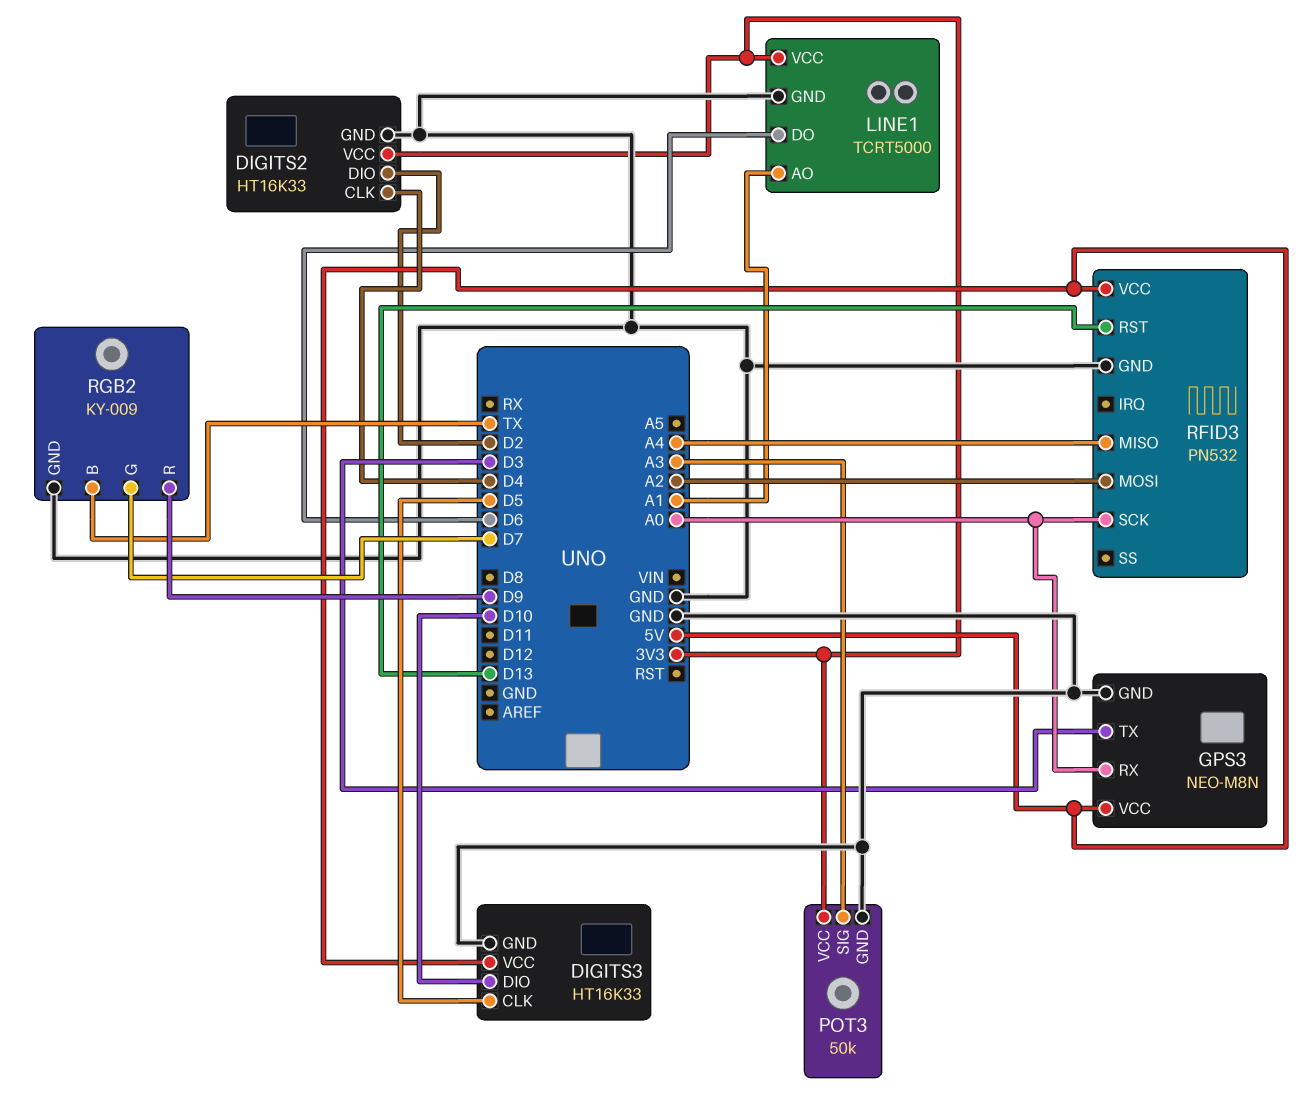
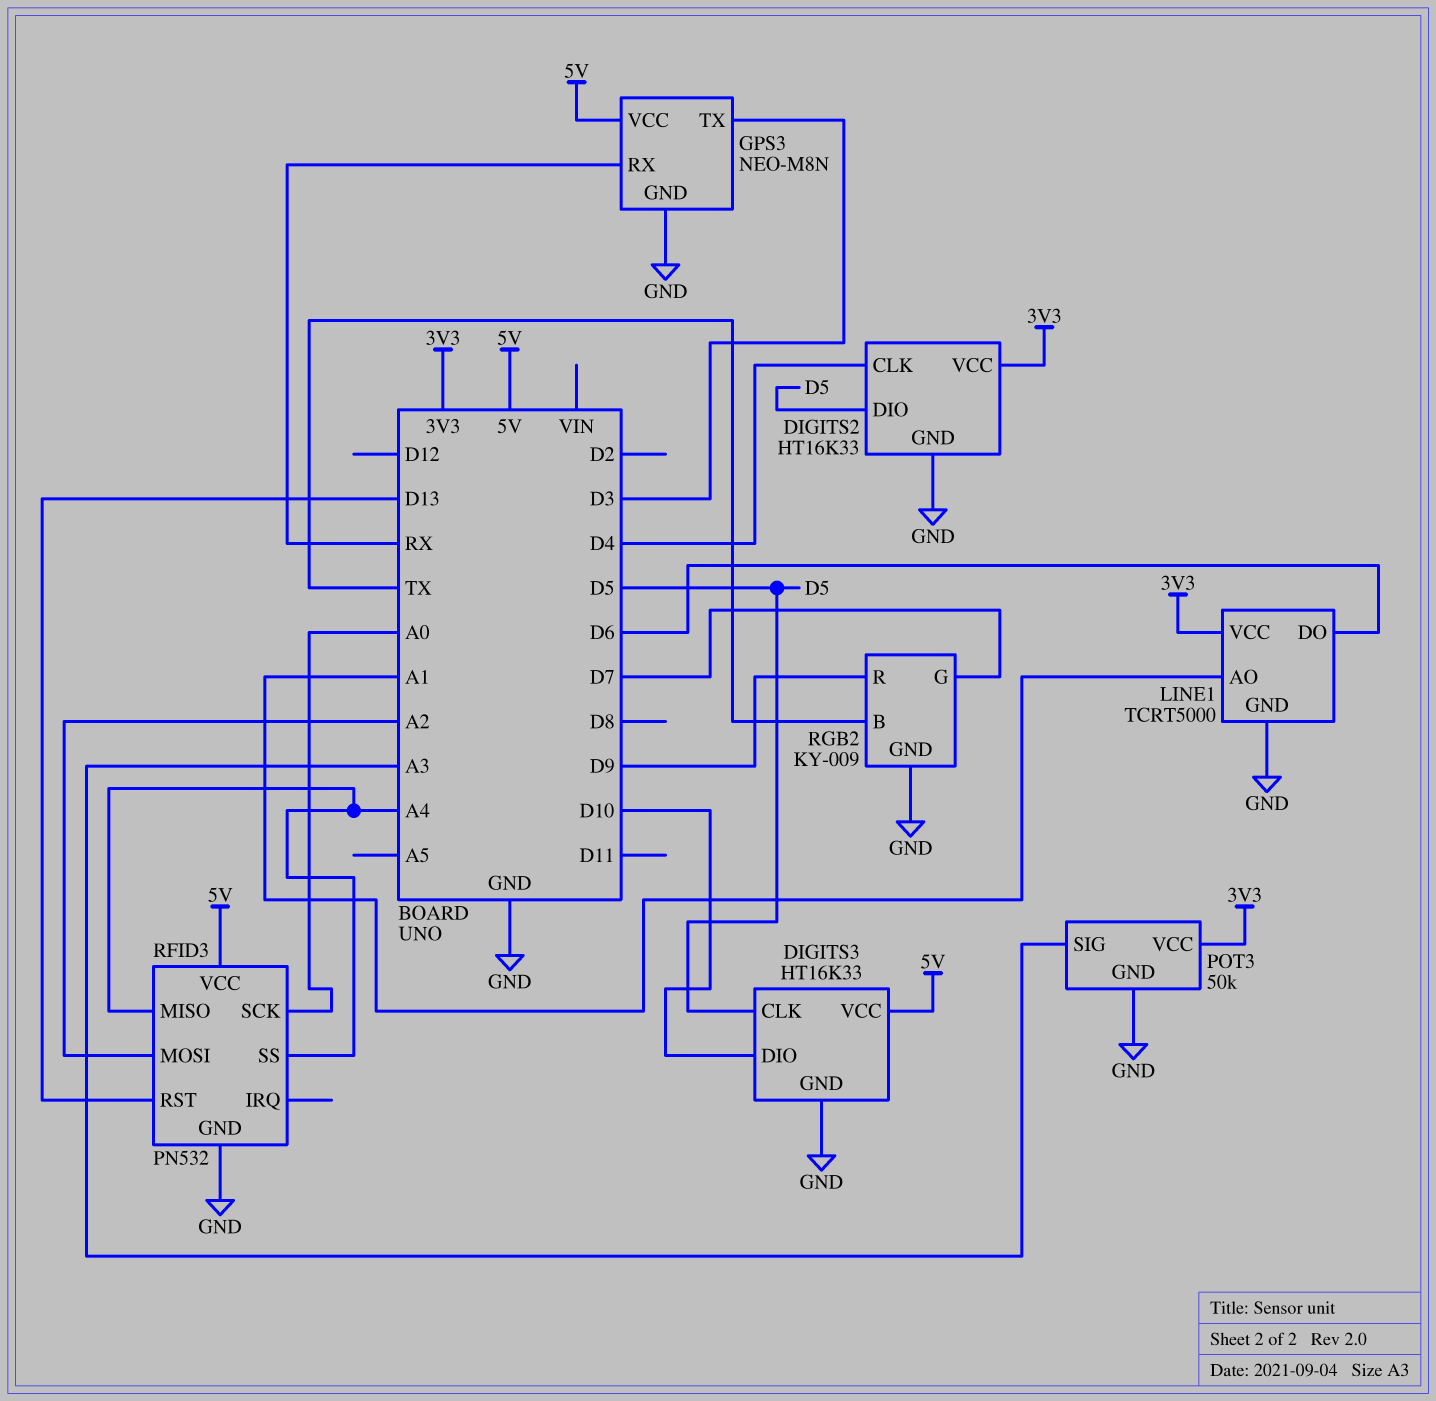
DIGITS2 pin DIO: D2 -> D5
GPS3 pin RX: A0 -> RX
RFID3 pin SS: none -> A4

